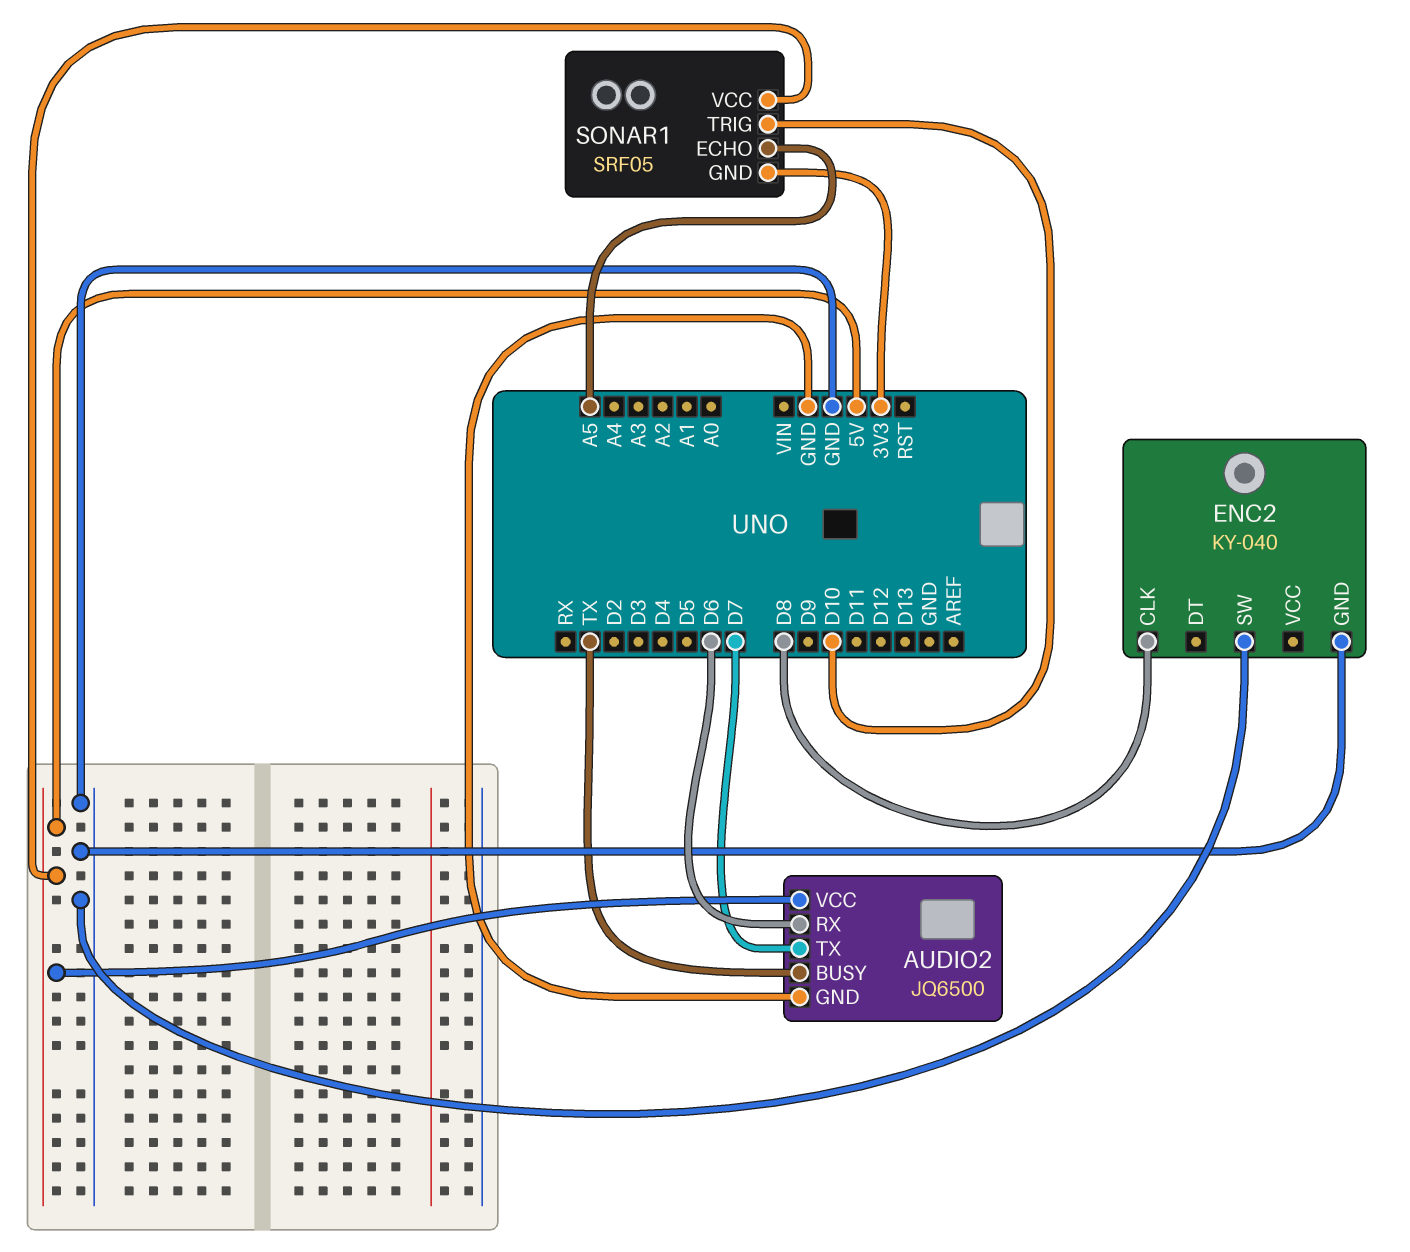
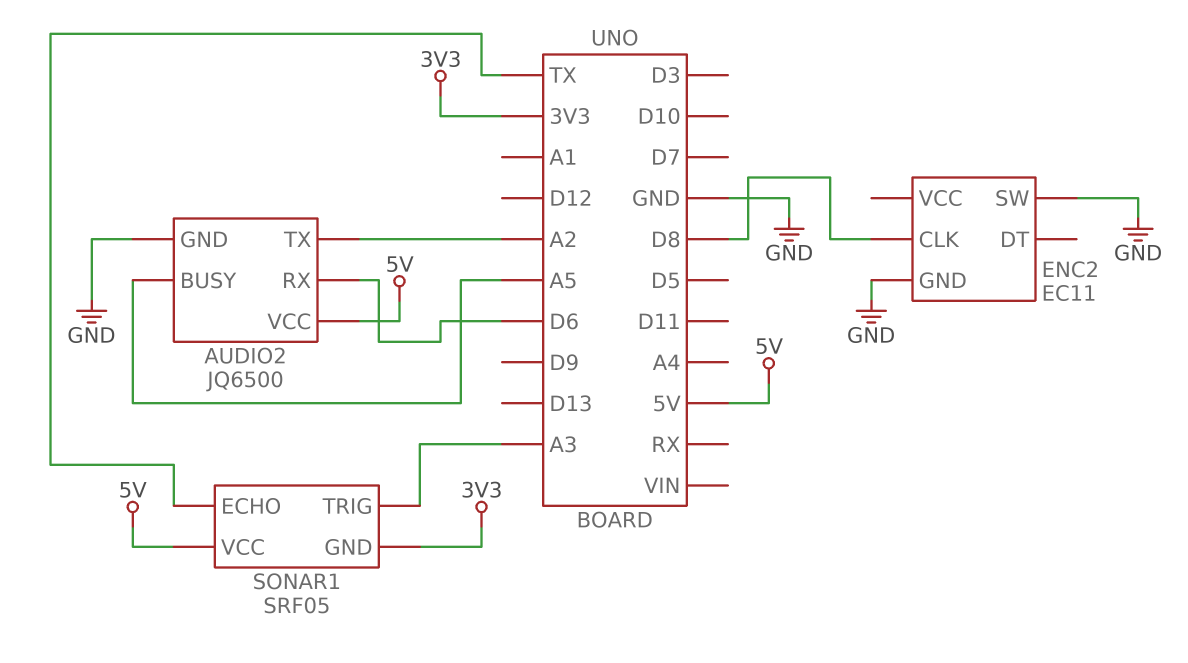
AUDIO2 pin BUSY: TX -> A5
AUDIO2 pin TX: D7 -> A2
ENC2: KY-040 -> EC11
SONAR1 pin ECHO: A5 -> TX
SONAR1 pin TRIG: D10 -> A3

